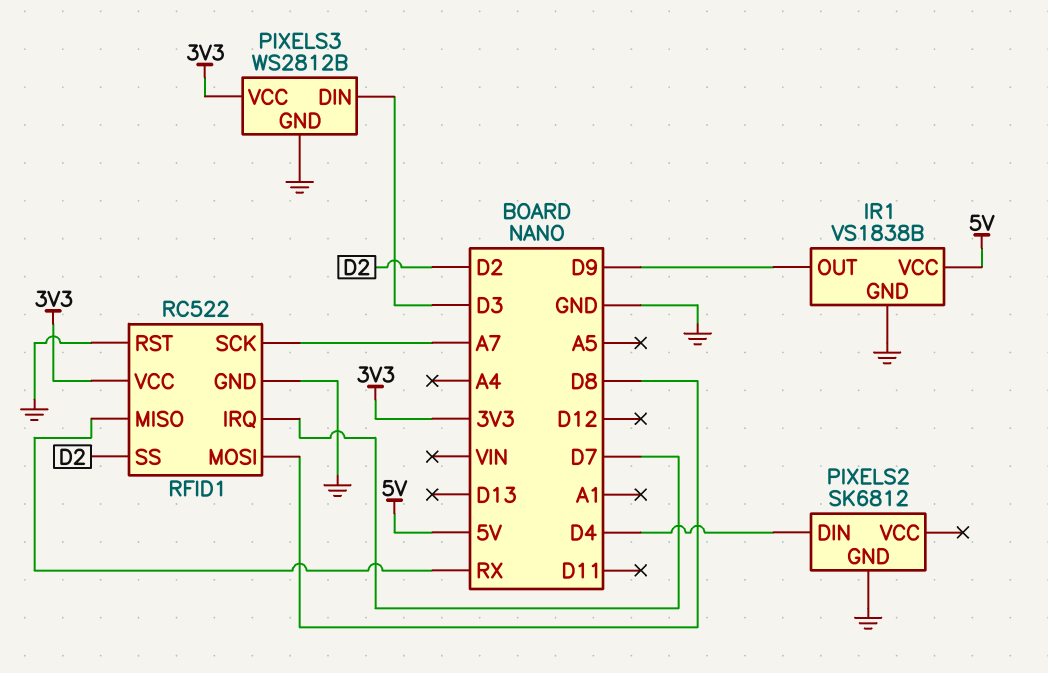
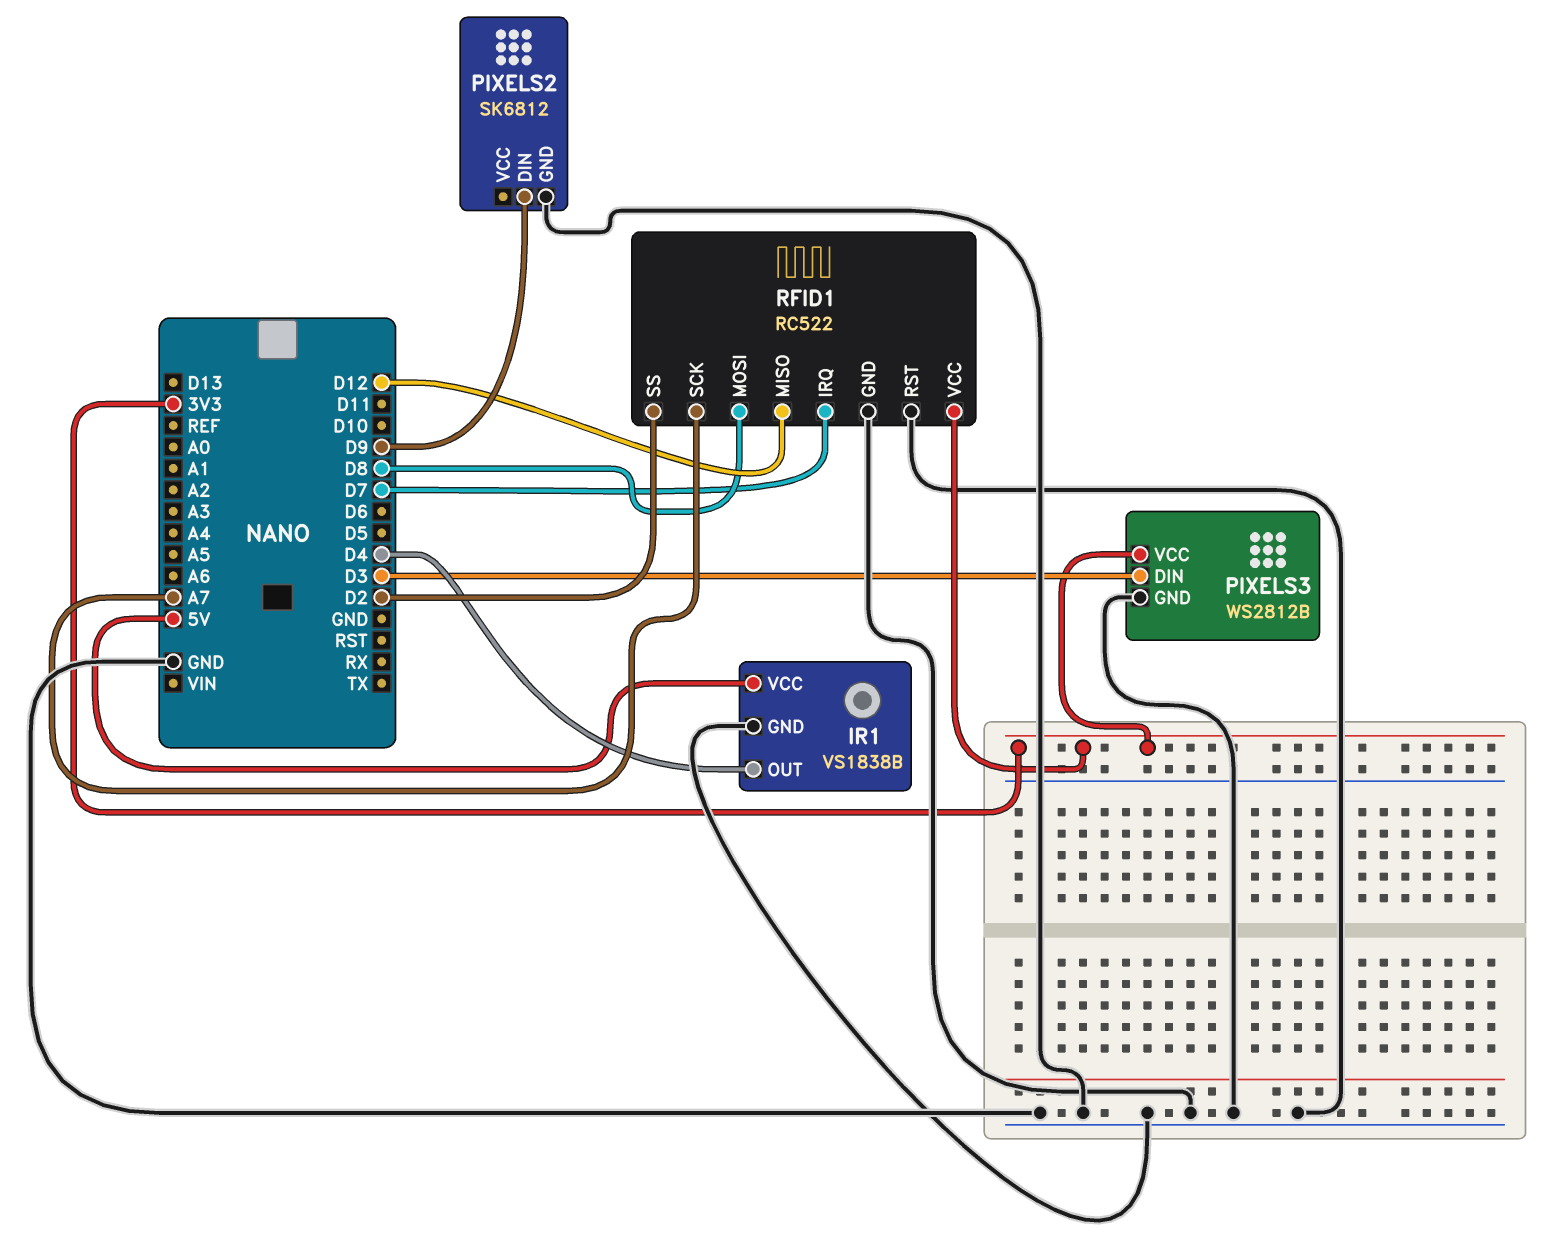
IR1 pin OUT: D9 -> D4
PIXELS2 pin DIN: D4 -> D9
RFID1 pin MISO: RX -> D12

